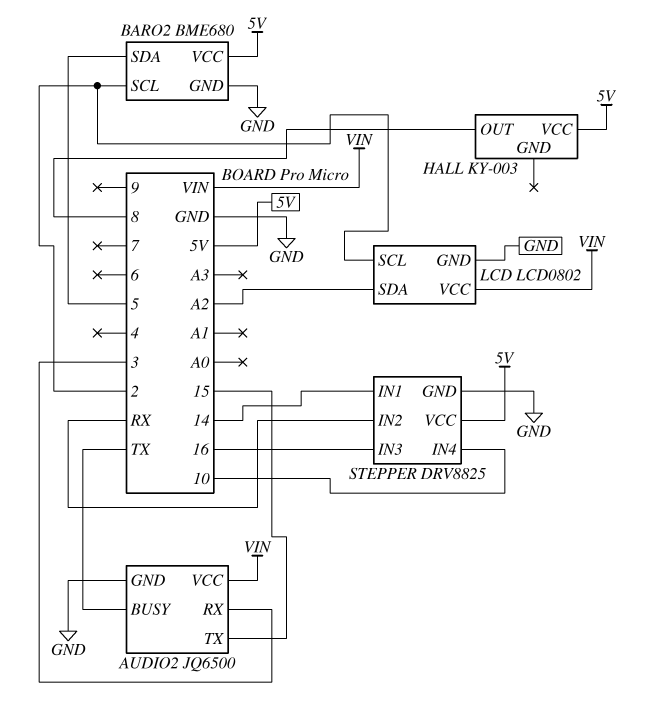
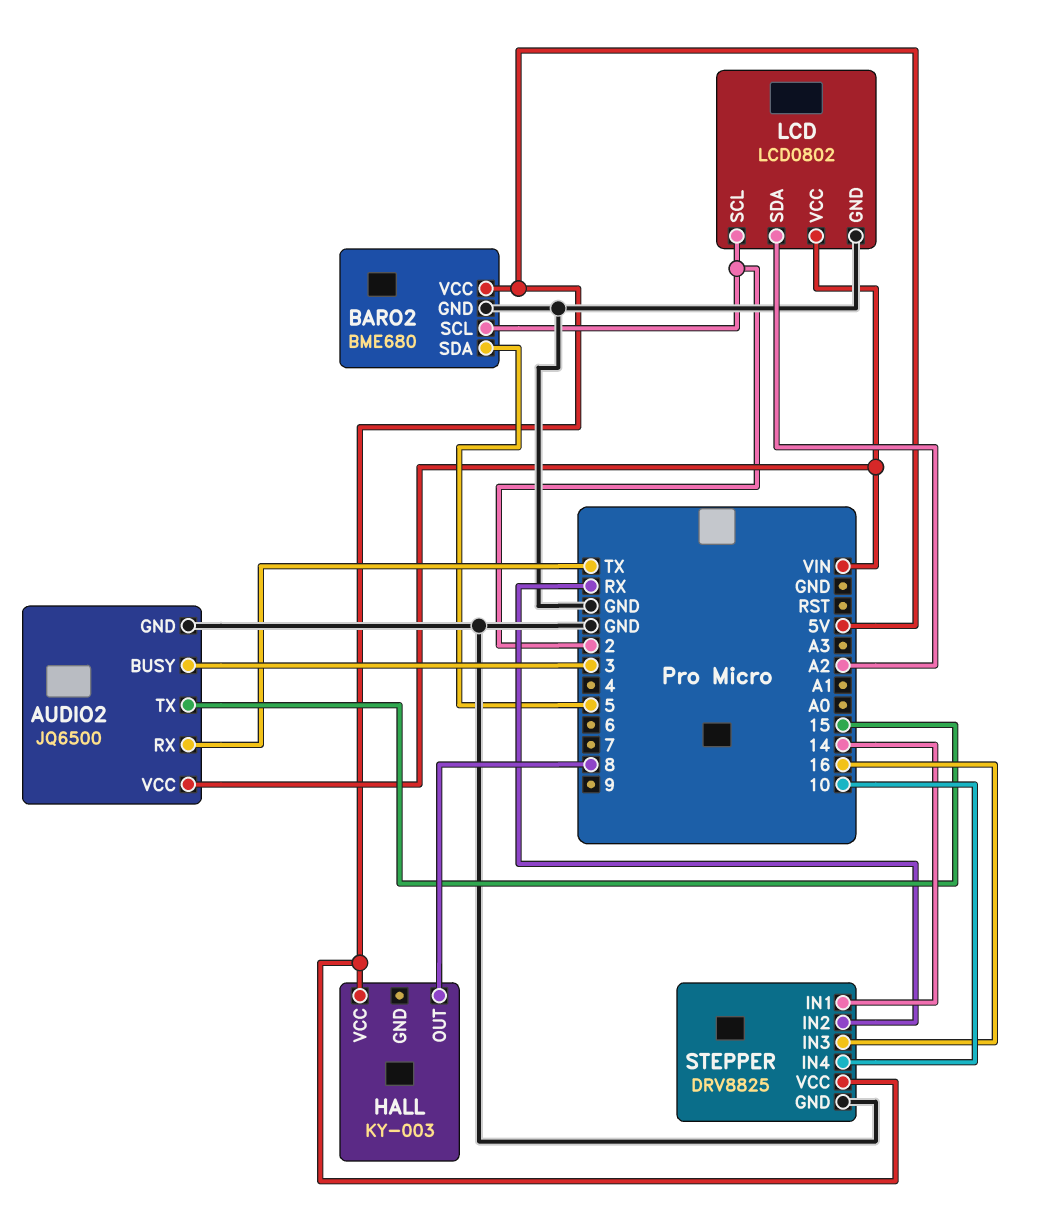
AUDIO2 pin BUSY: TX -> 3
AUDIO2 pin RX: 3 -> TX

